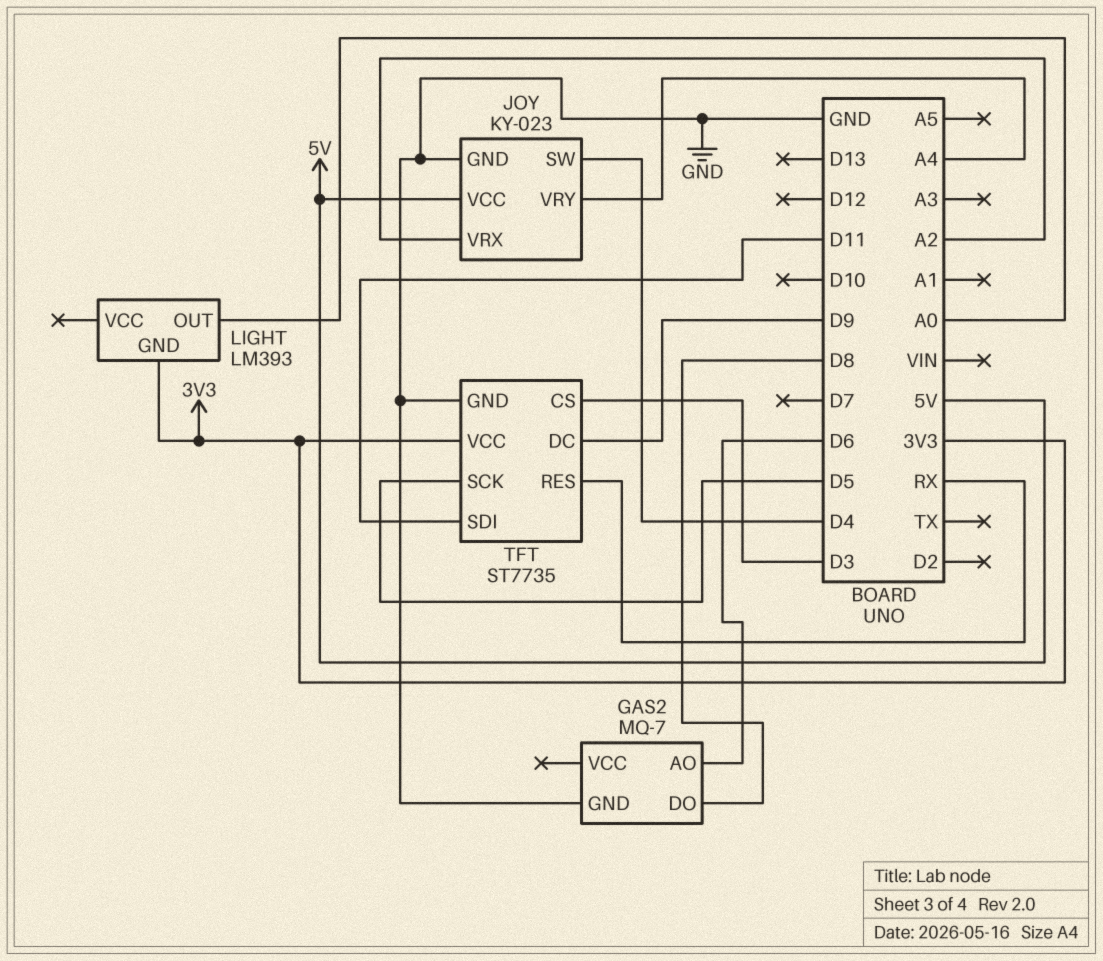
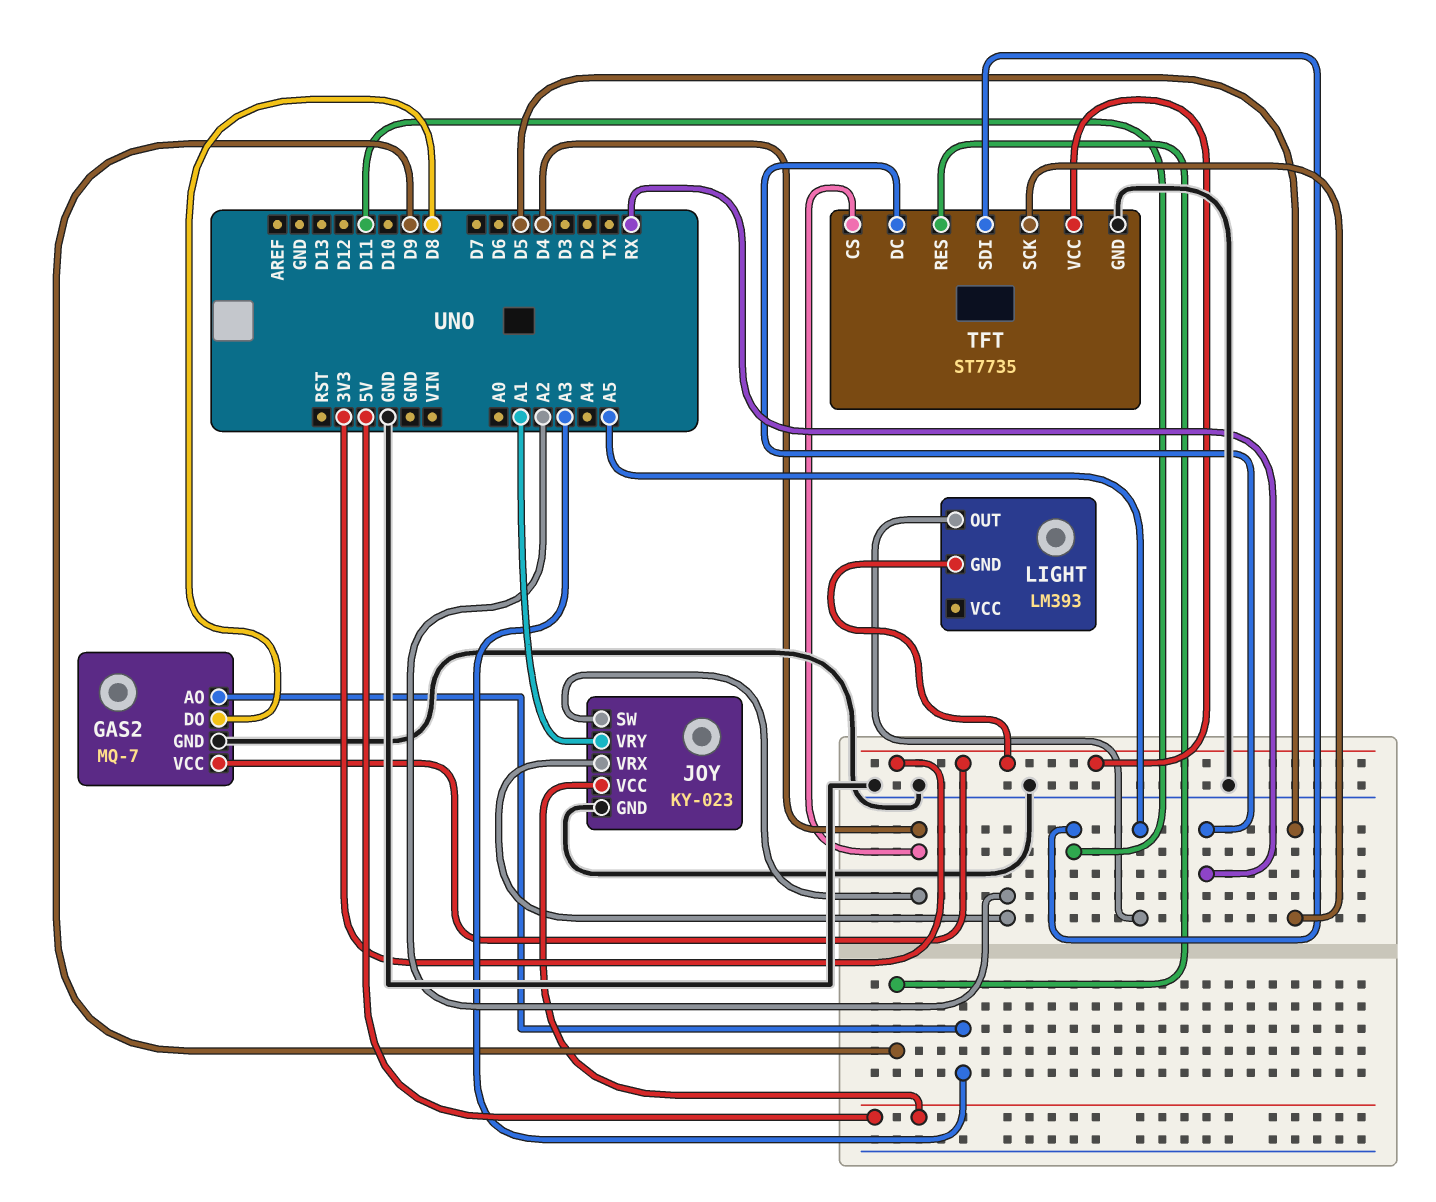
GAS2 pin AO: D6 -> A3
GAS2 pin VCC: none -> 3V3
JOY pin VRY: A4 -> A1
LIGHT pin OUT: A0 -> A5
TFT pin CS: D3 -> D4
TFT pin DC: D9 -> RX
TFT pin RES: RX -> D9

